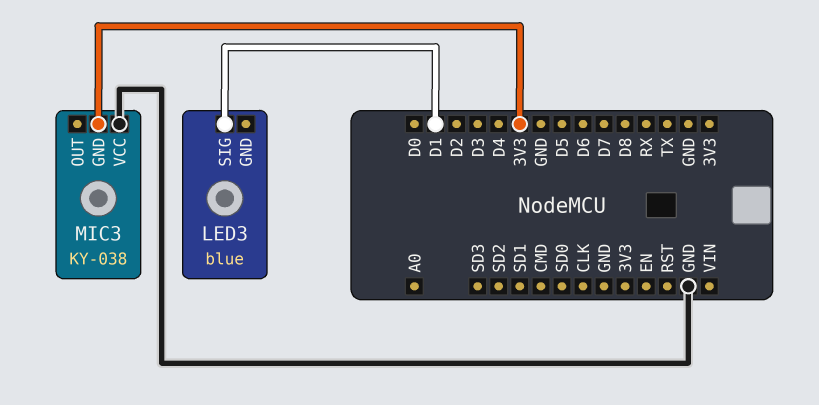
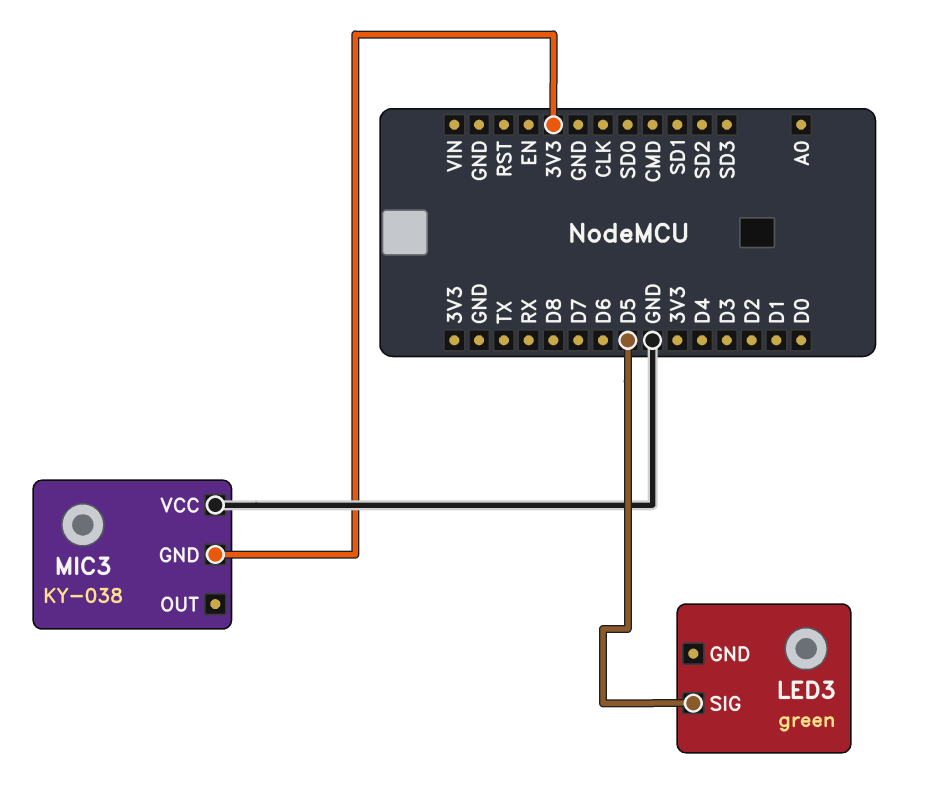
LED3: blue -> green
LED3 pin SIG: D1 -> D5

